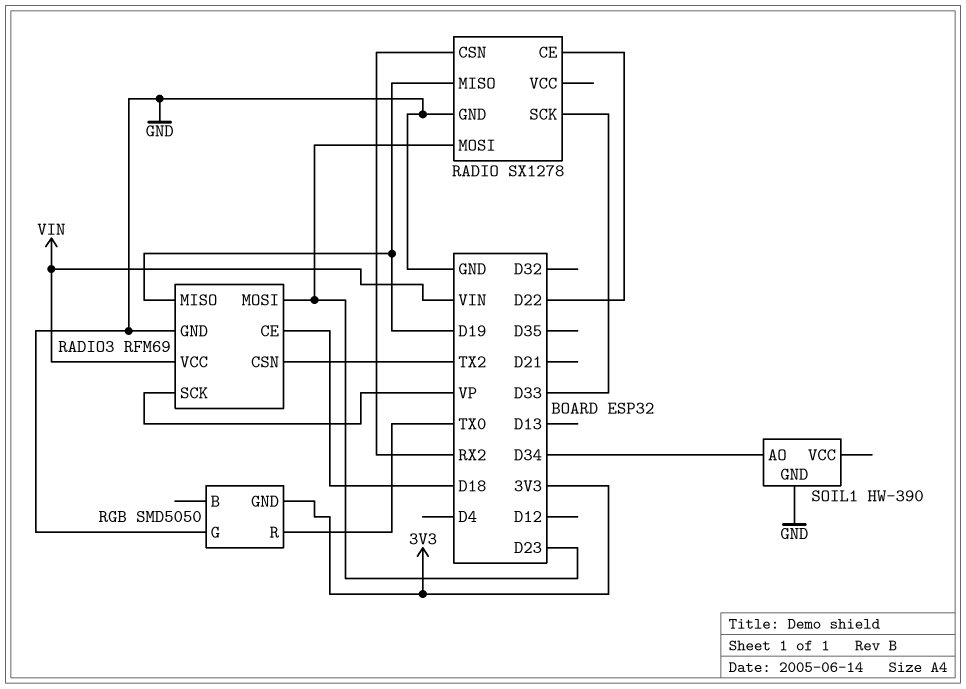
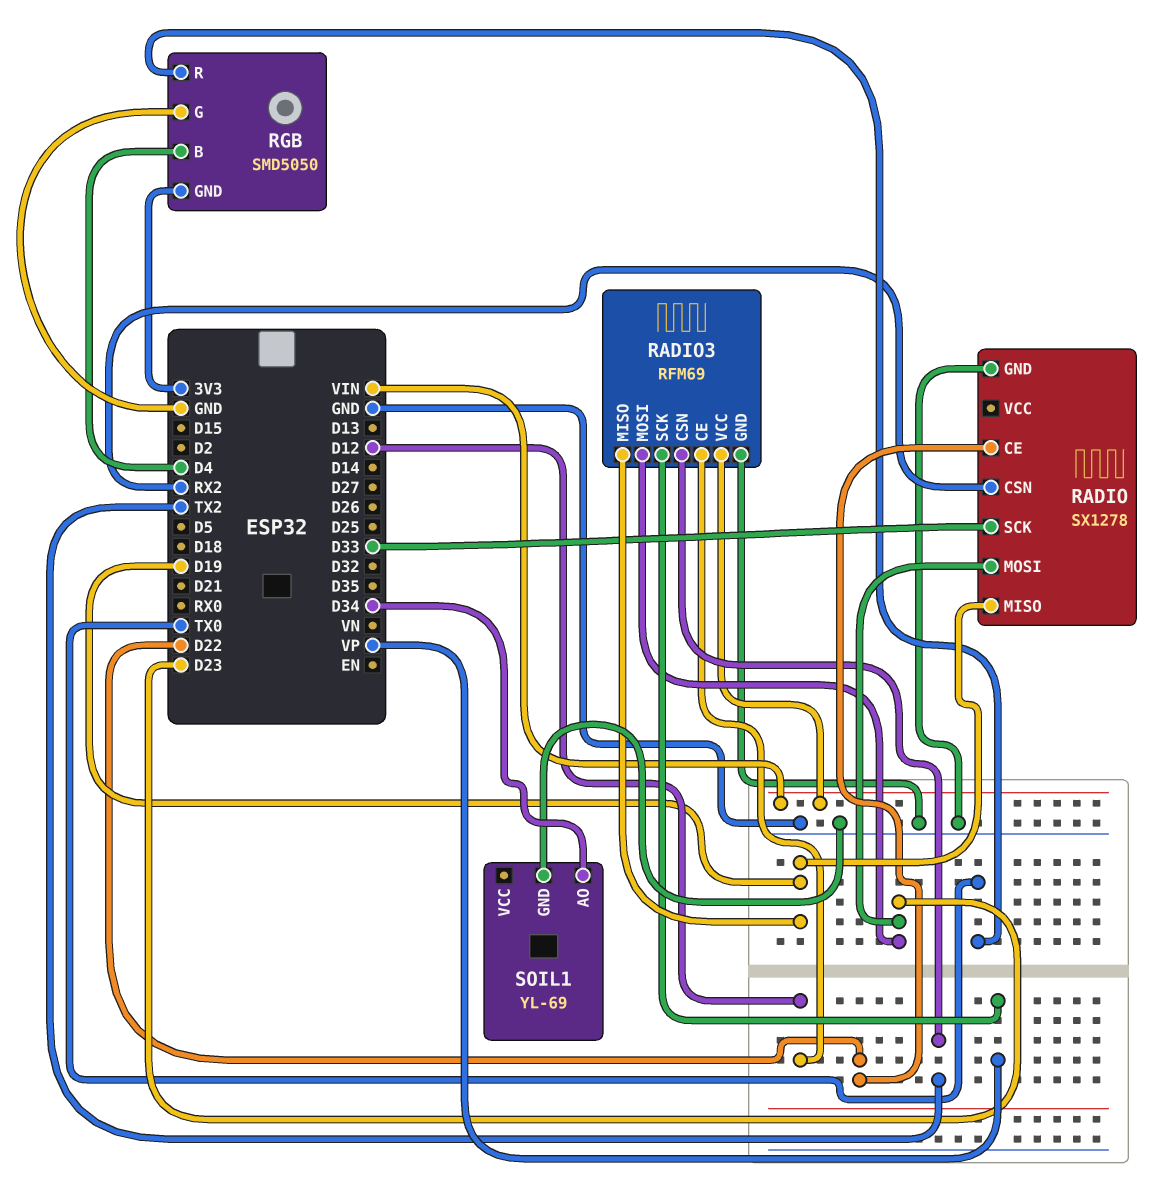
RADIO3 pin CE: D18 -> D12
RGB pin B: none -> D4
SOIL1: HW-390 -> YL-69

